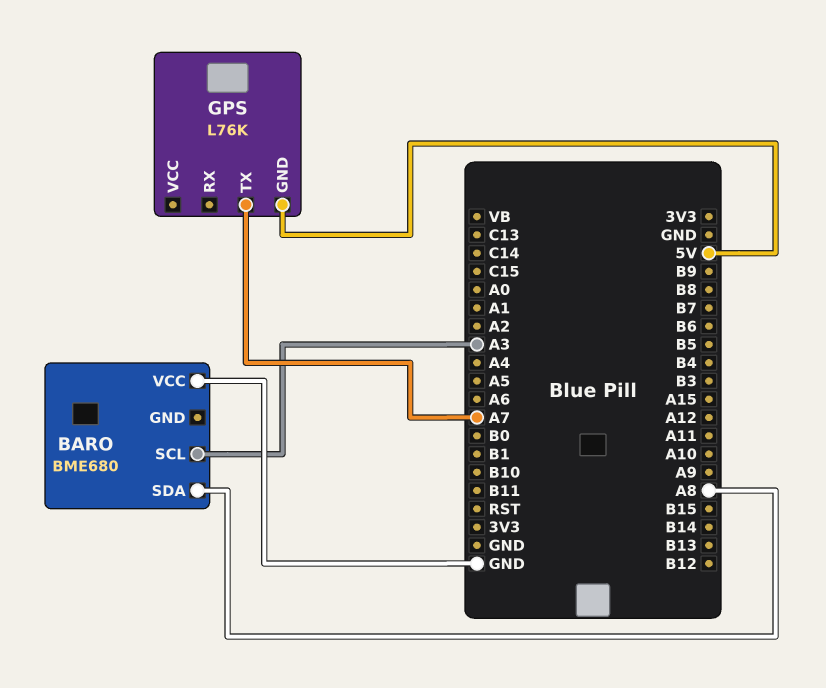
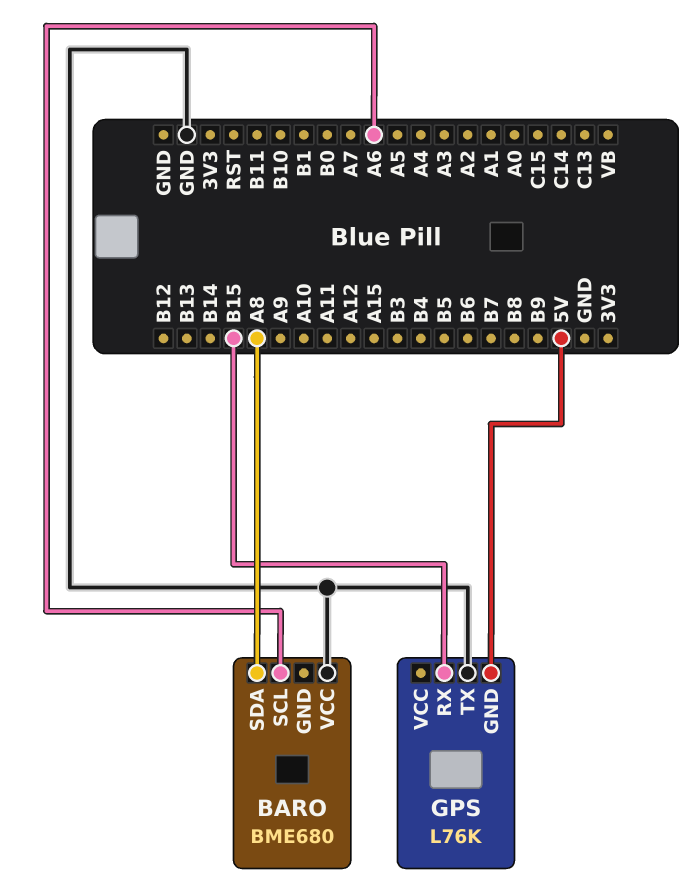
BARO pin SCL: A3 -> A6
GPS pin RX: none -> B15
GPS pin TX: A7 -> GND

